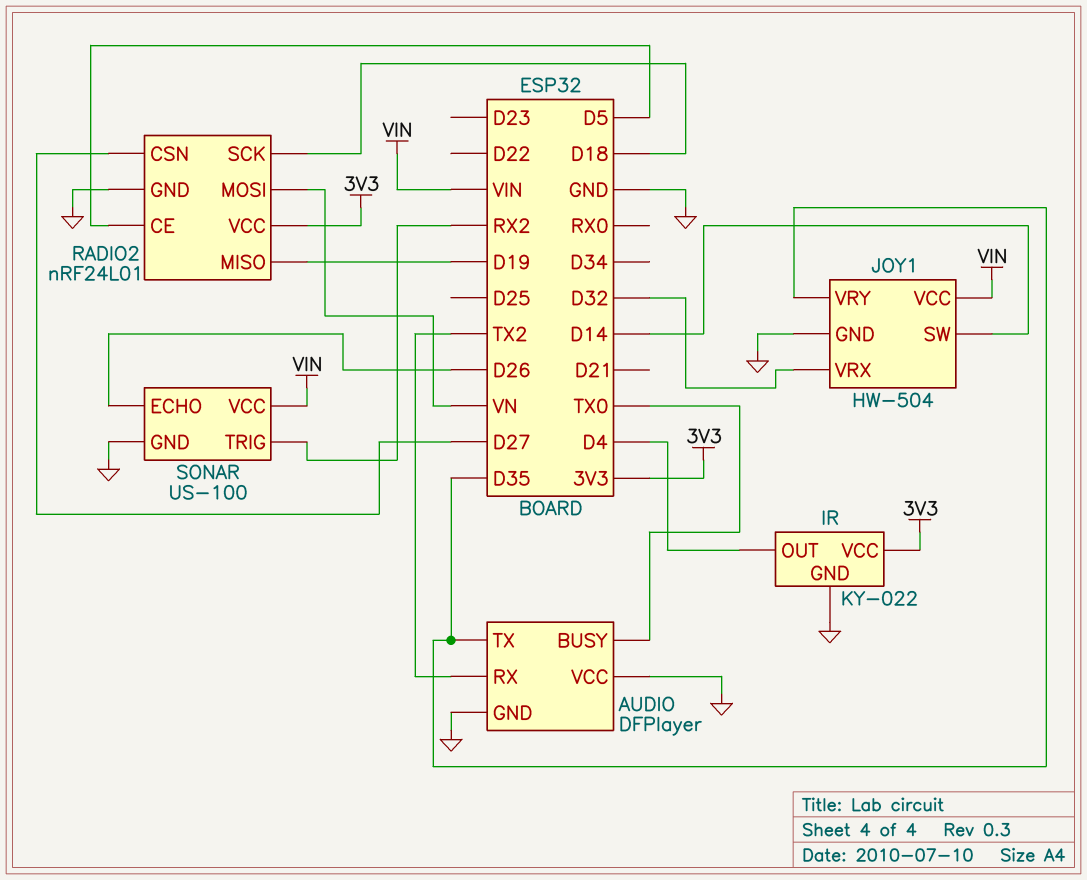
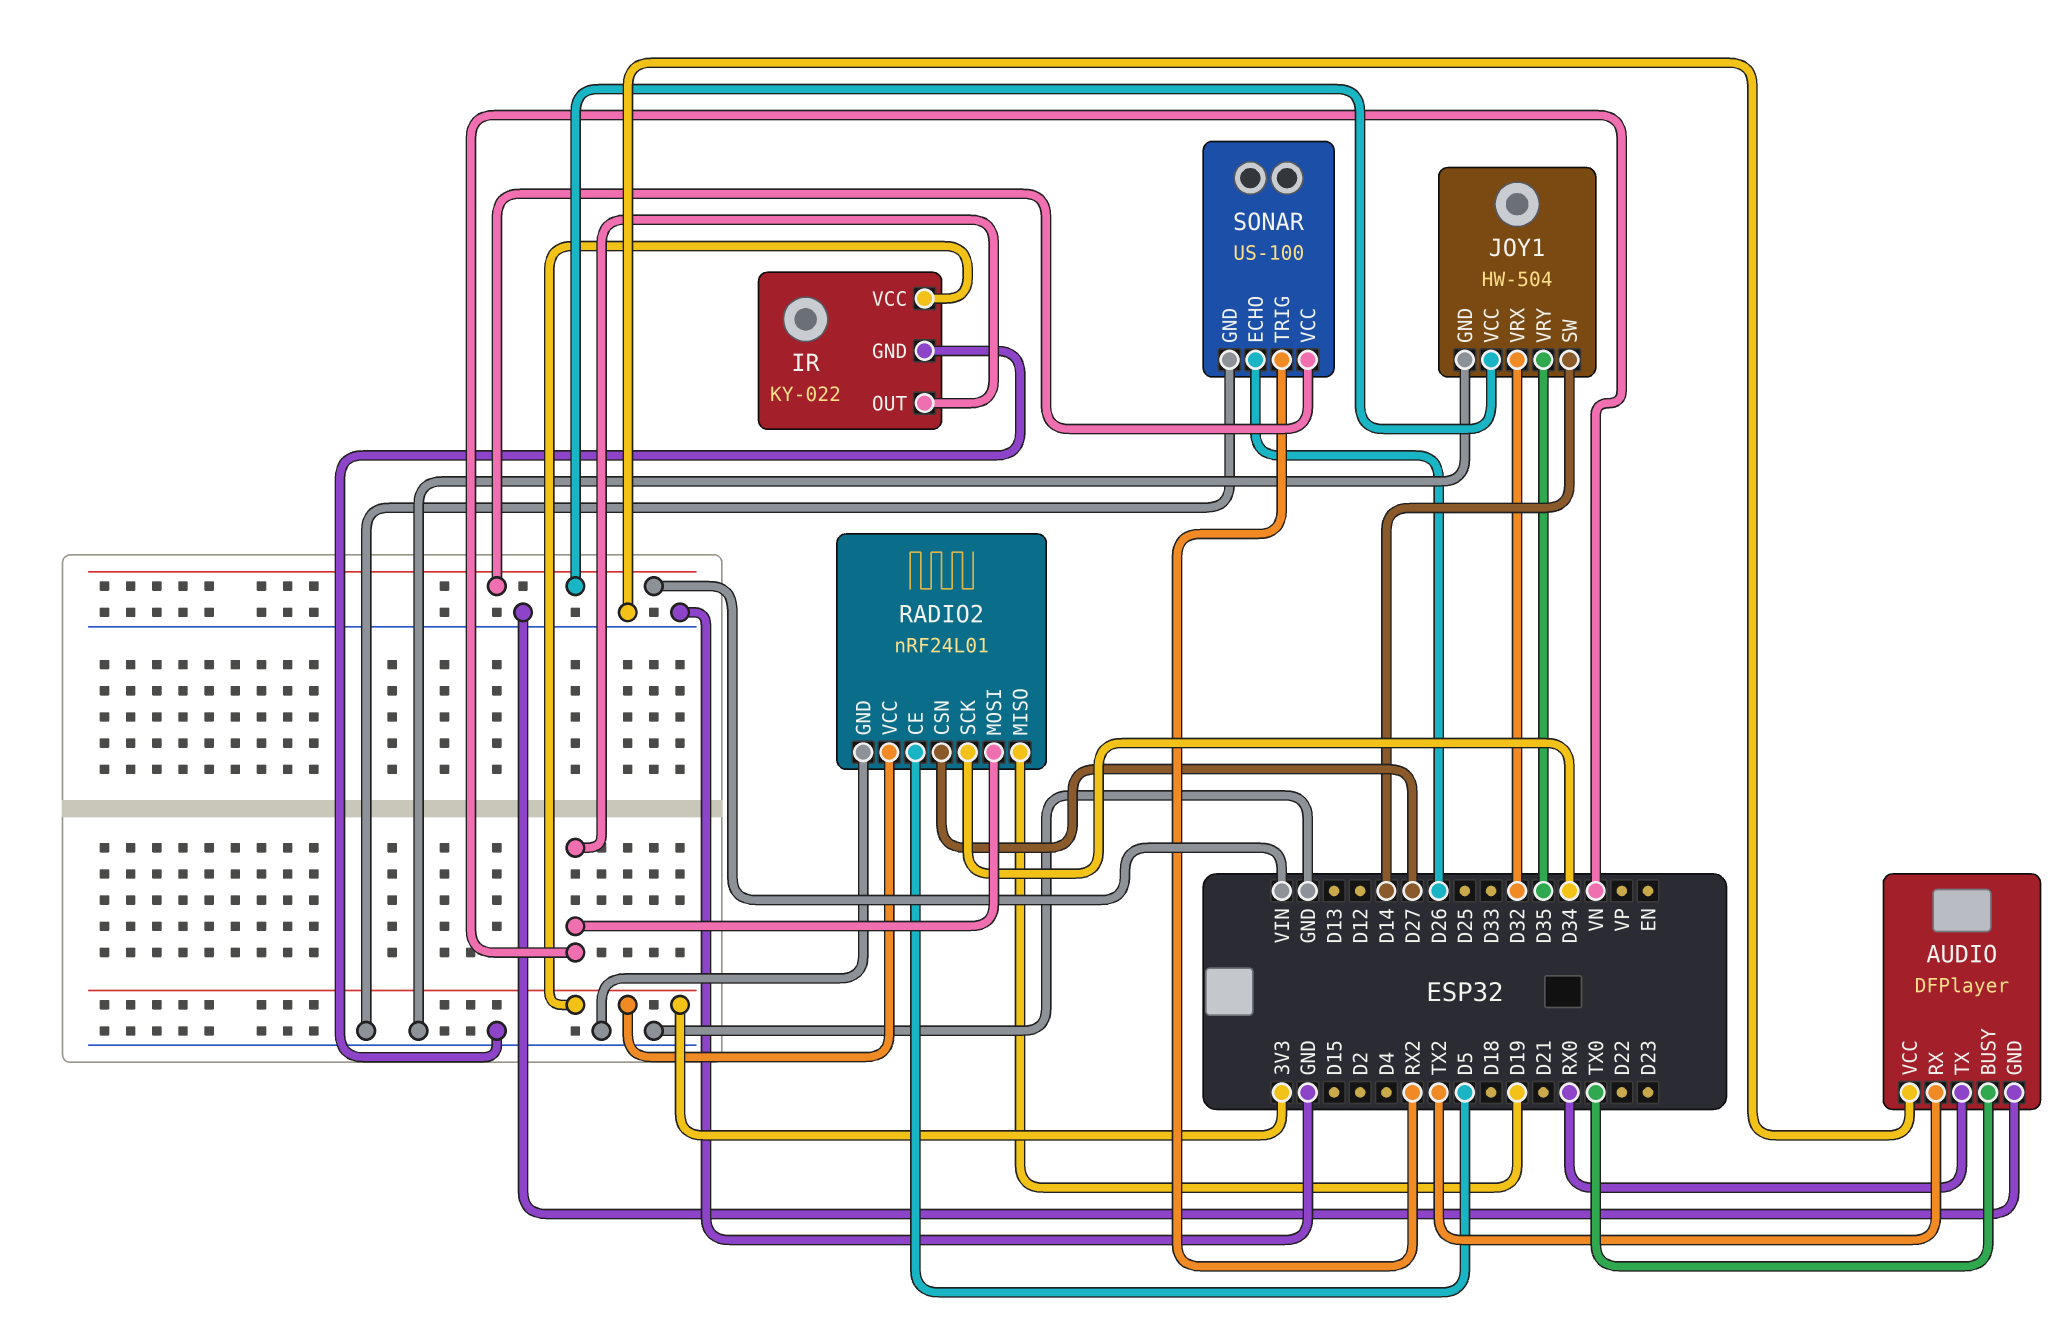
AUDIO pin TX: D35 -> RX0
IR pin OUT: D4 -> VN
RADIO2 pin SCK: D18 -> D34

